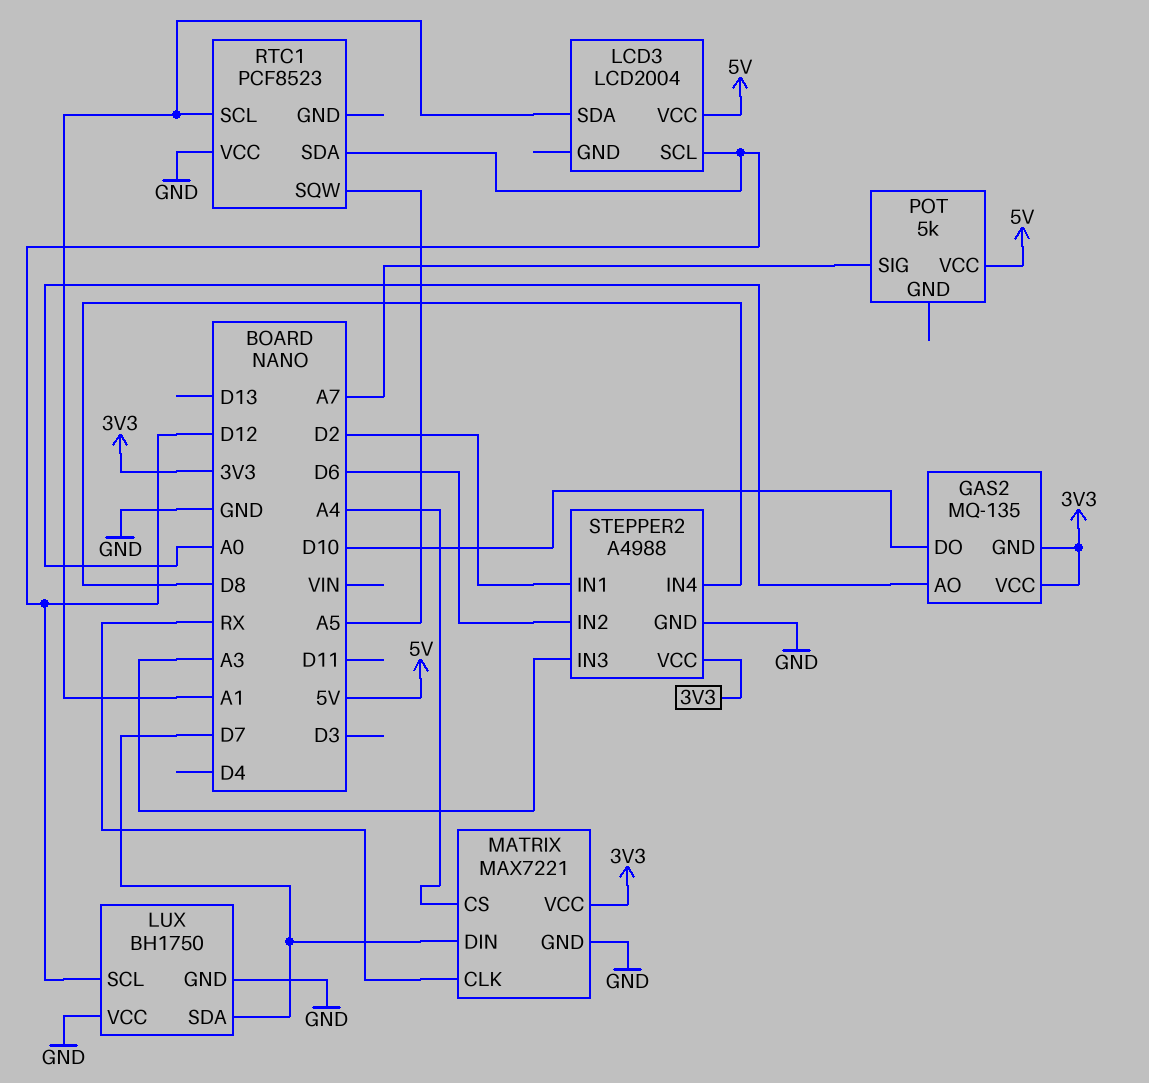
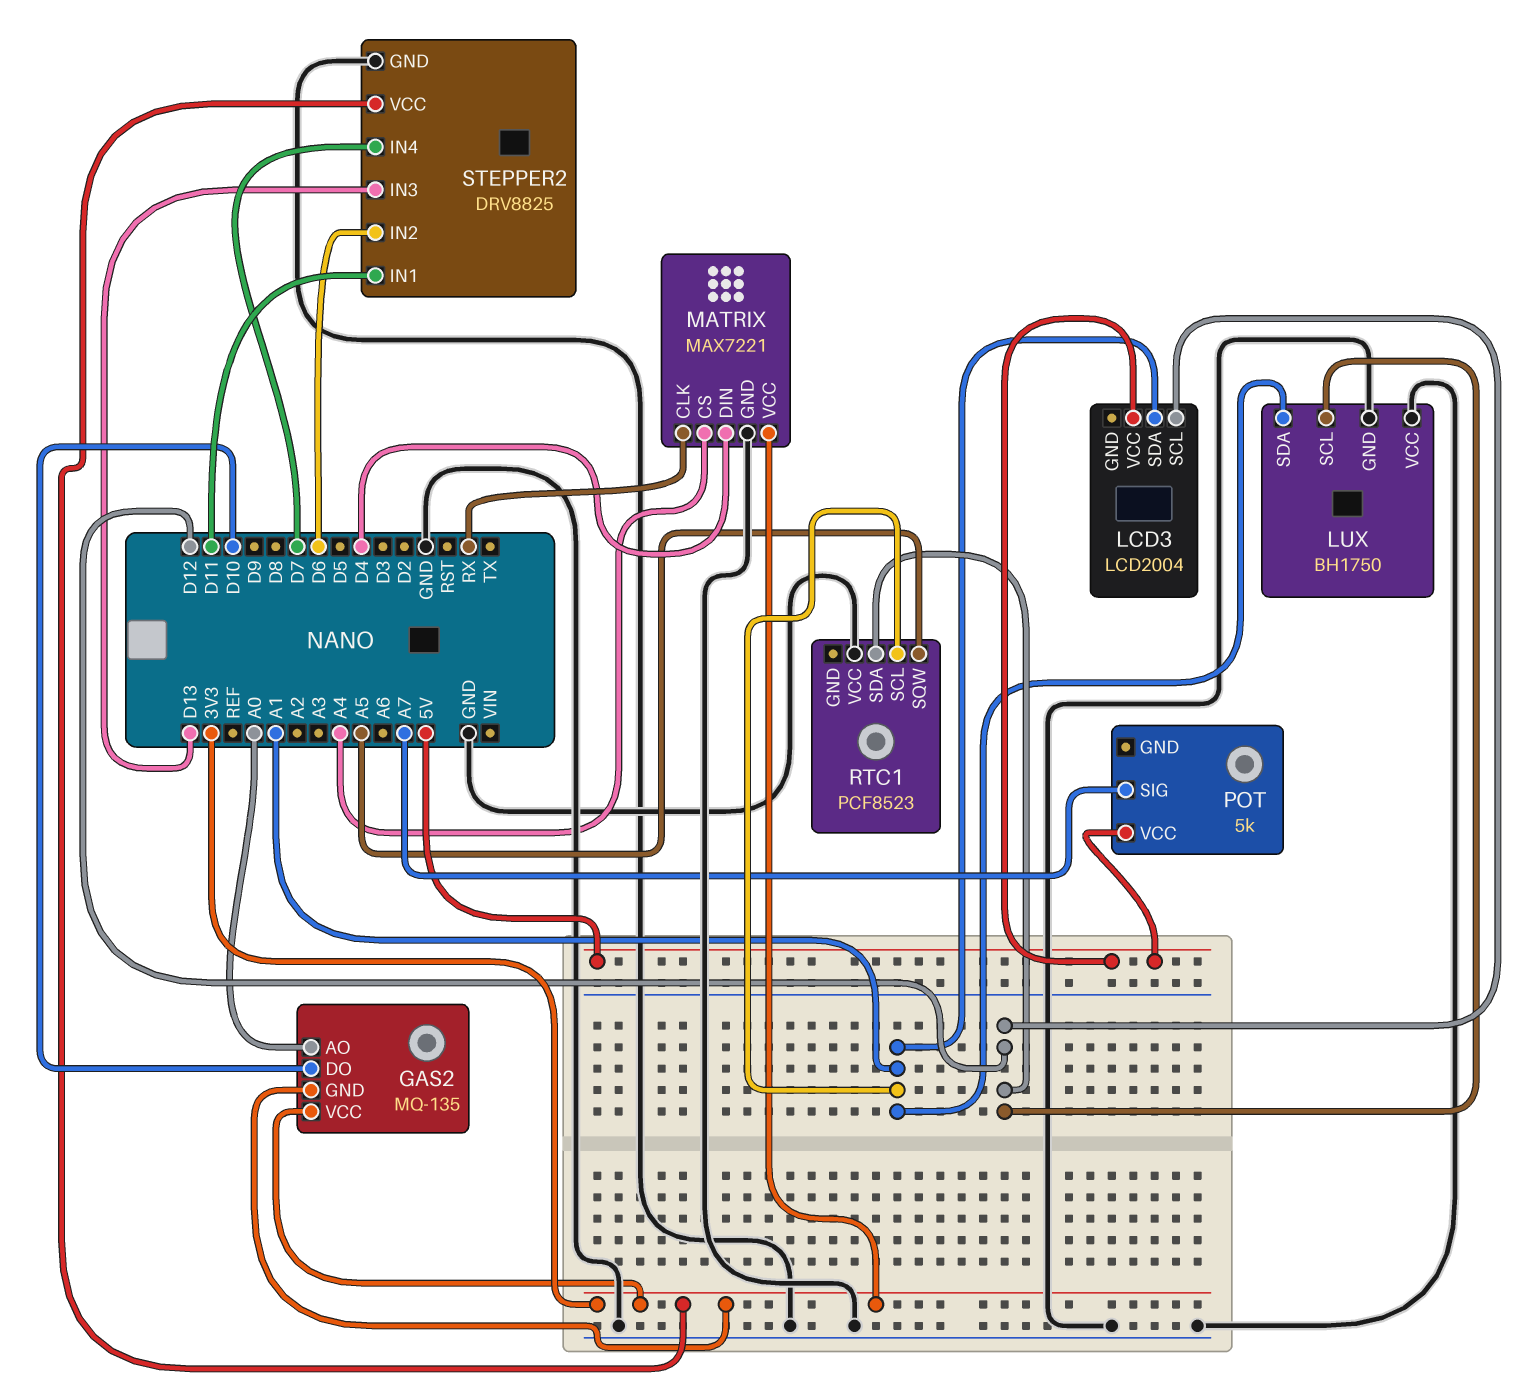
LUX pin SDA: D7 -> A1
MATRIX pin DIN: D7 -> D4
STEPPER2: A4988 -> DRV8825
STEPPER2 pin IN1: D2 -> D11
STEPPER2 pin IN3: A3 -> D13
STEPPER2 pin IN4: D8 -> D7

